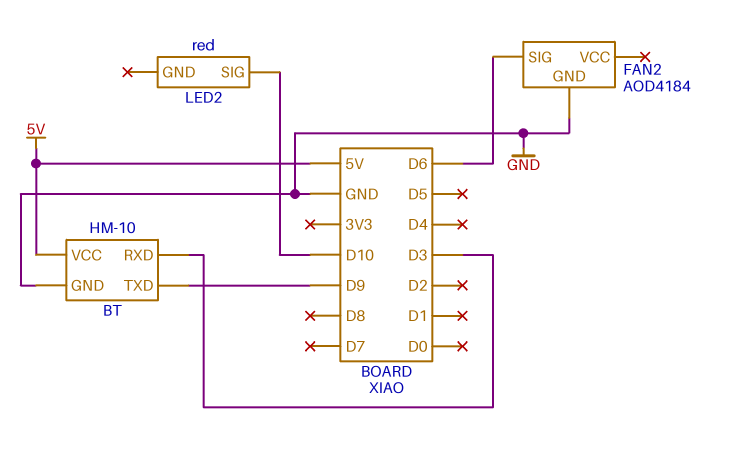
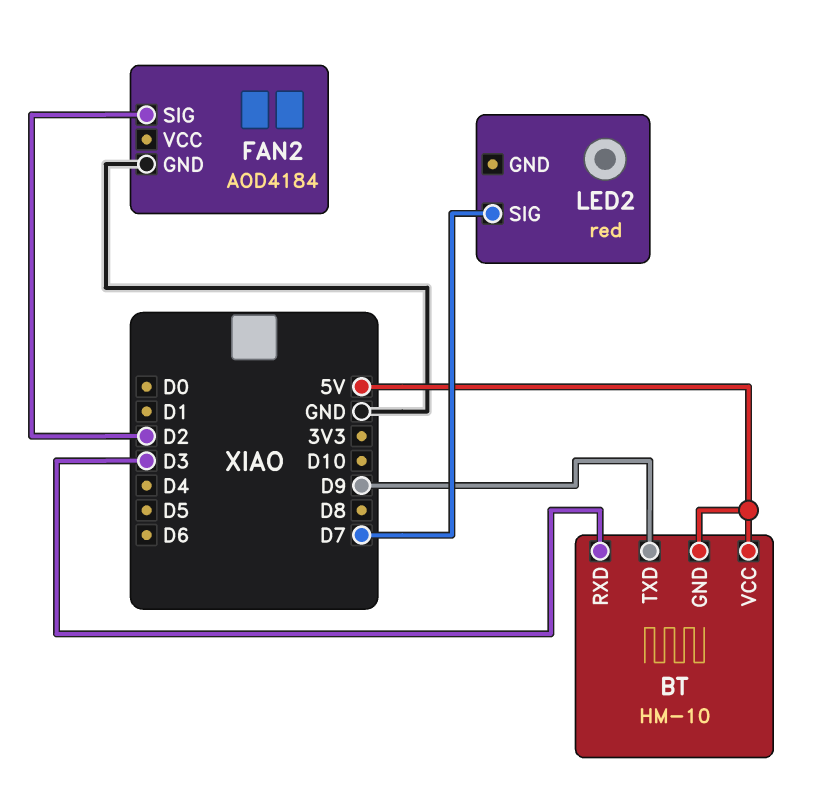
BT pin GND: GND -> 5V
FAN2 pin SIG: D6 -> D2
LED2 pin SIG: D10 -> D7

